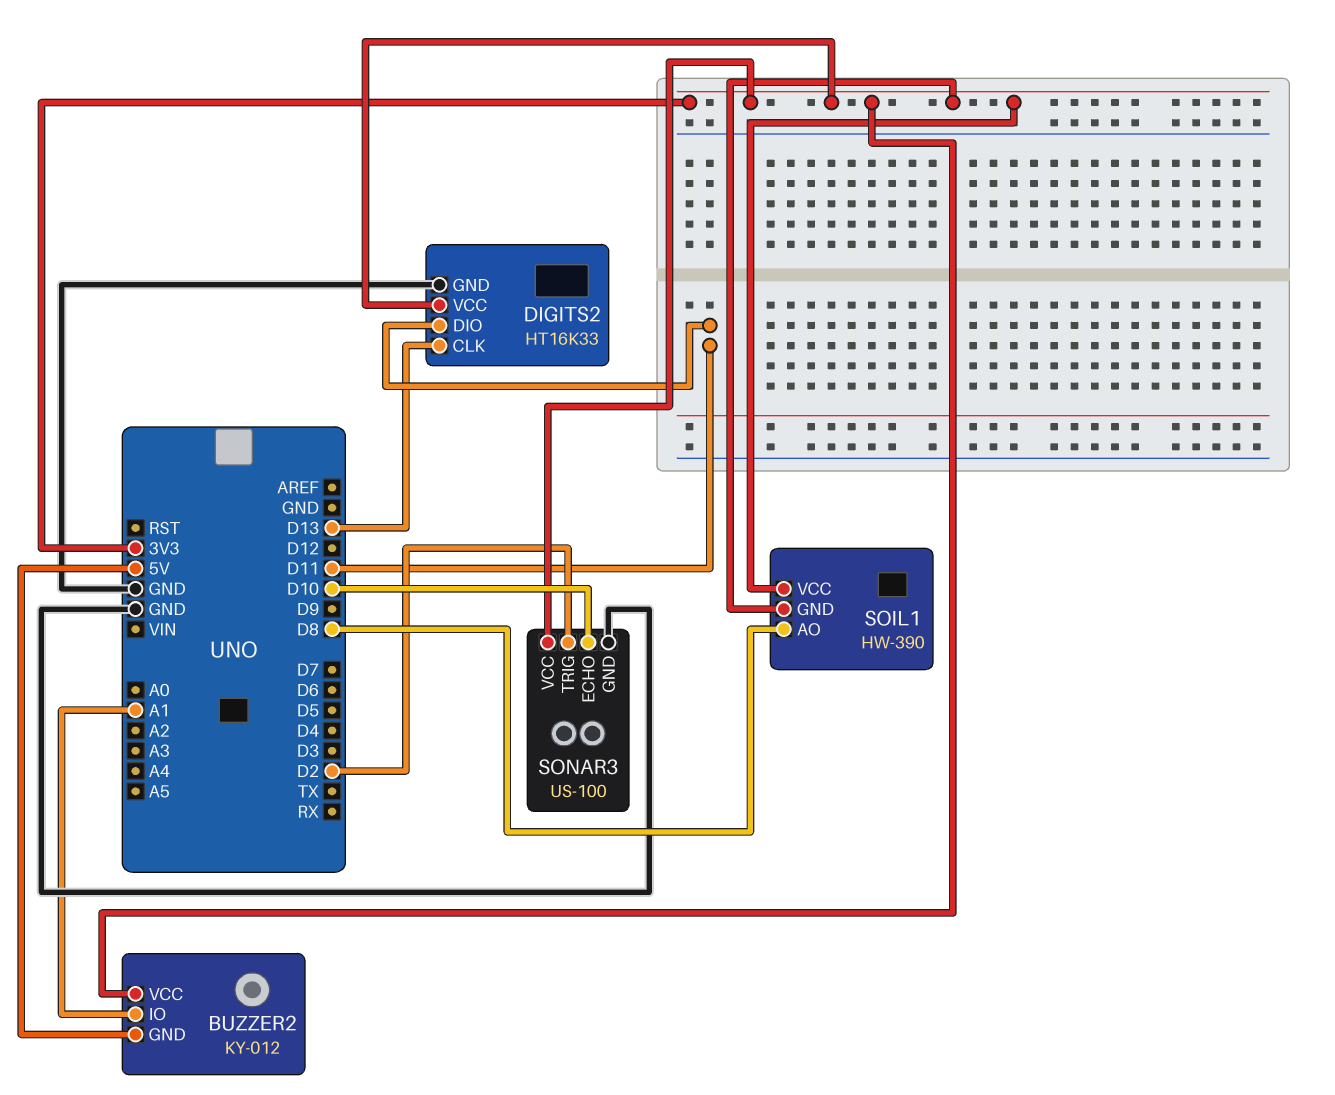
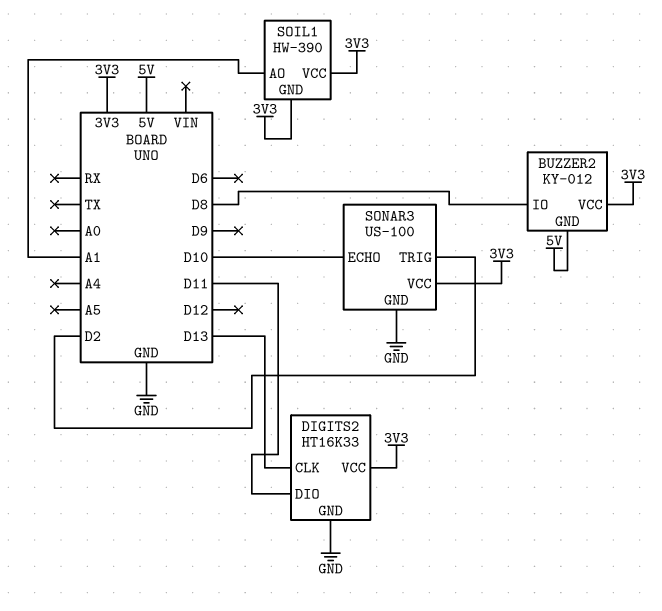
BUZZER2 pin IO: A1 -> D8
SOIL1 pin AO: D8 -> A1

